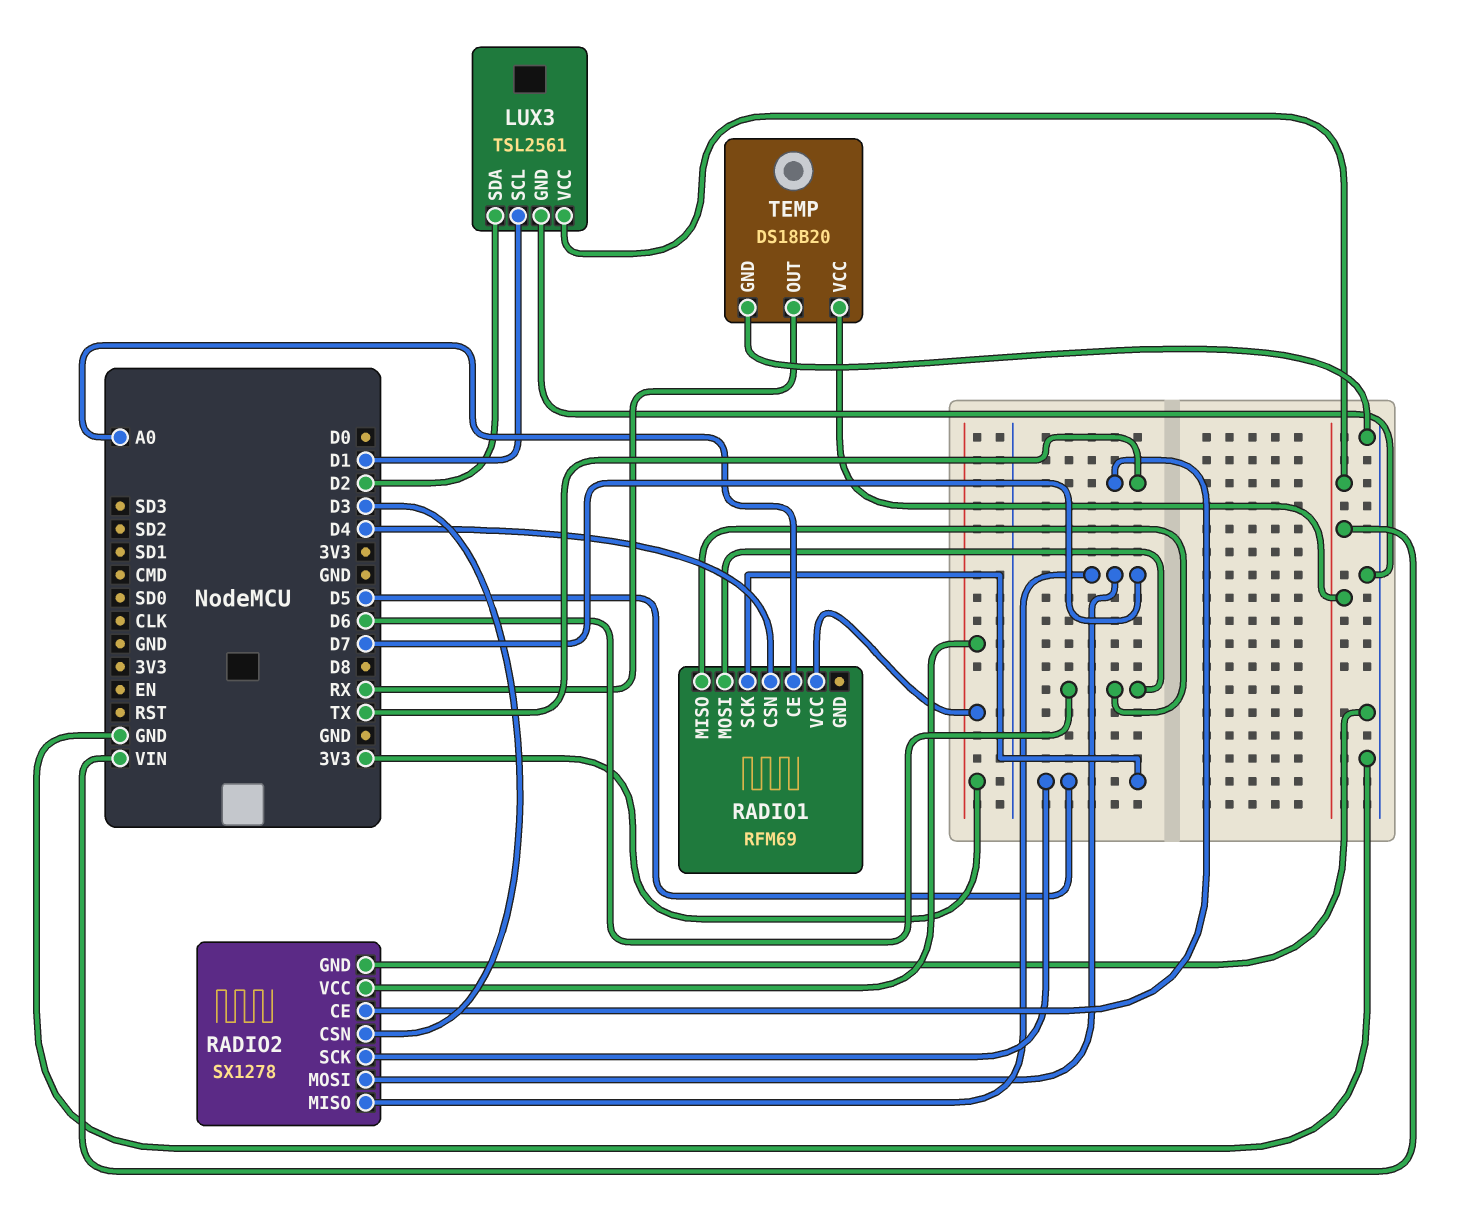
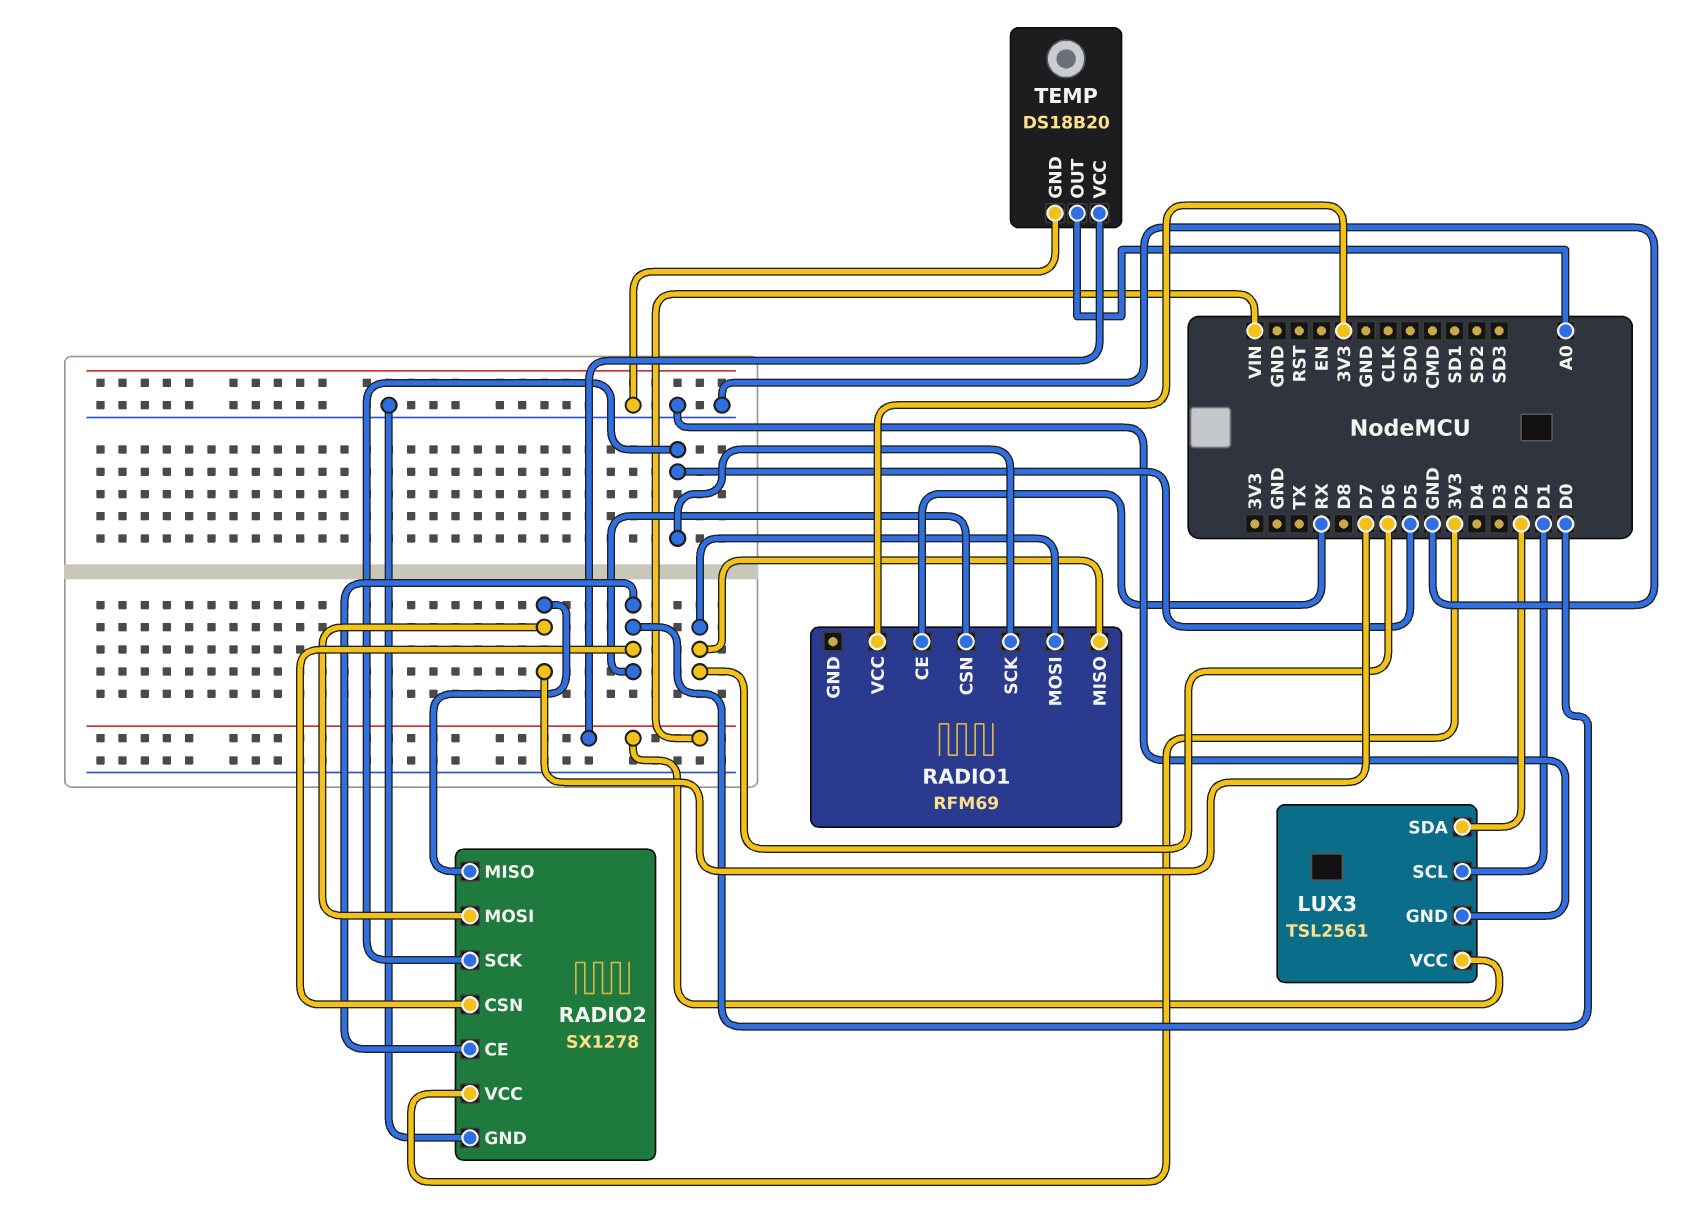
RADIO1 pin CE: A0 -> RX
RADIO1 pin CSN: D4 -> D0
RADIO2 pin CE: TX -> D0
RADIO2 pin CSN: D3 -> D0
TEMP pin OUT: RX -> A0

